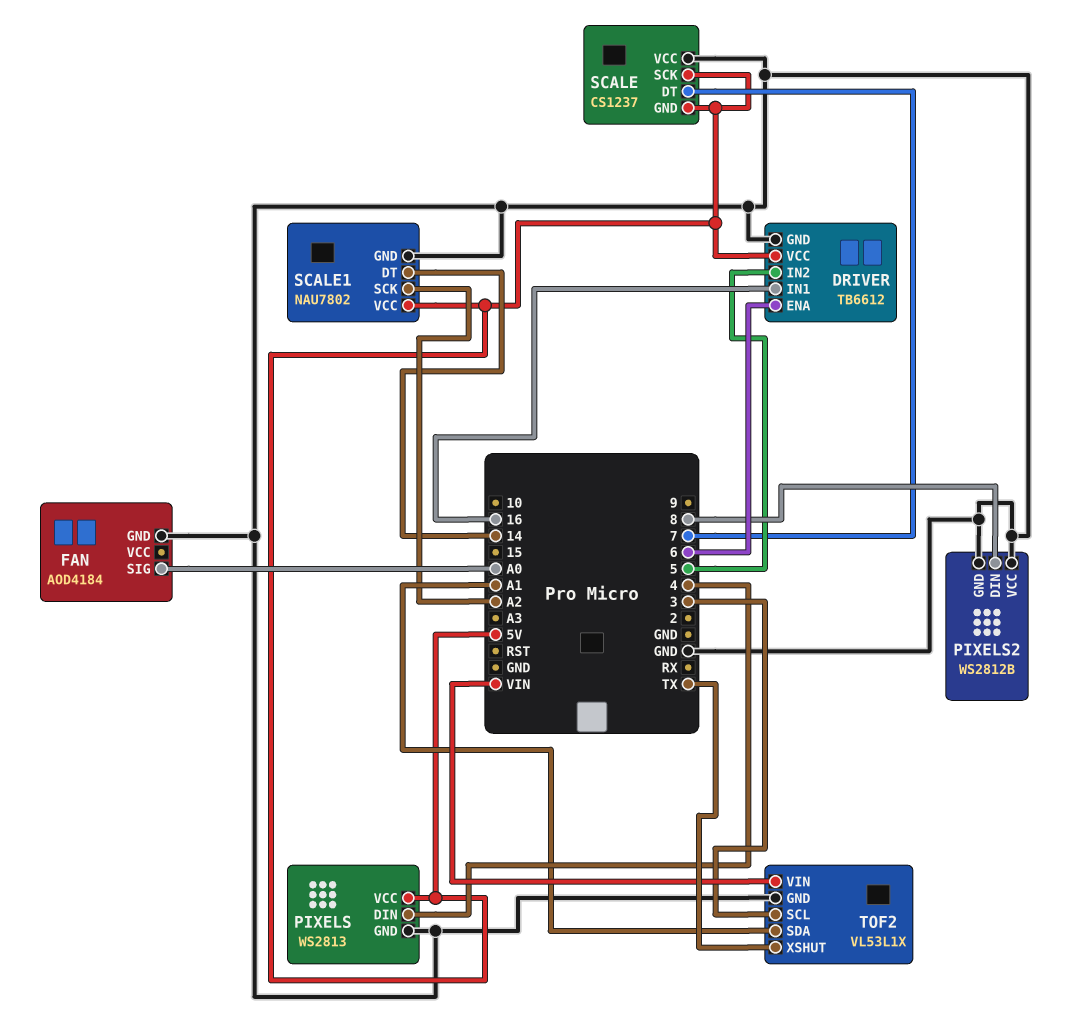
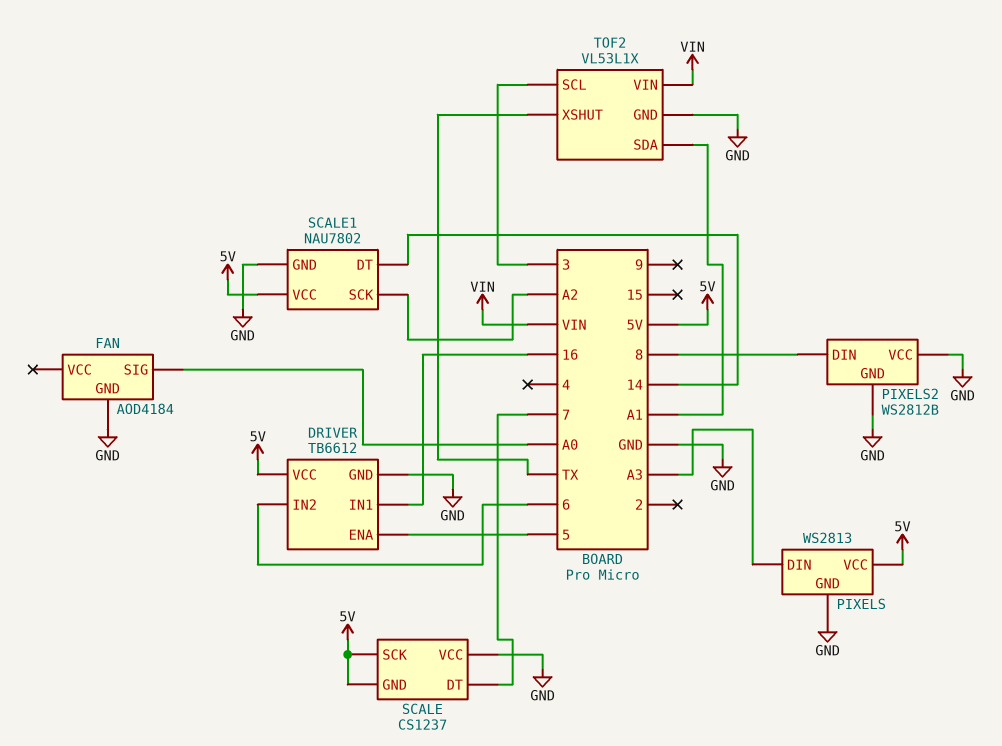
DRIVER pin ENA: 6 -> 5
DRIVER pin IN2: 5 -> 6
PIXELS pin DIN: 4 -> A3

